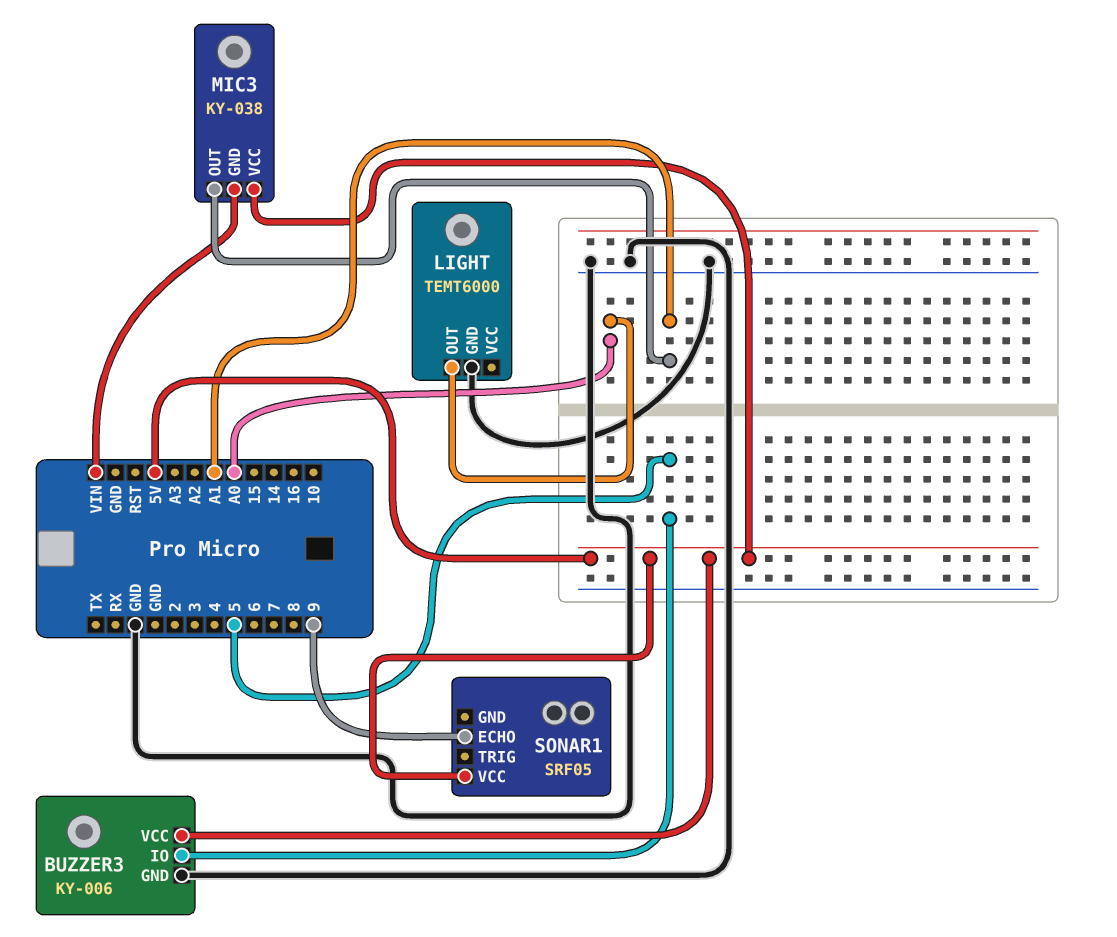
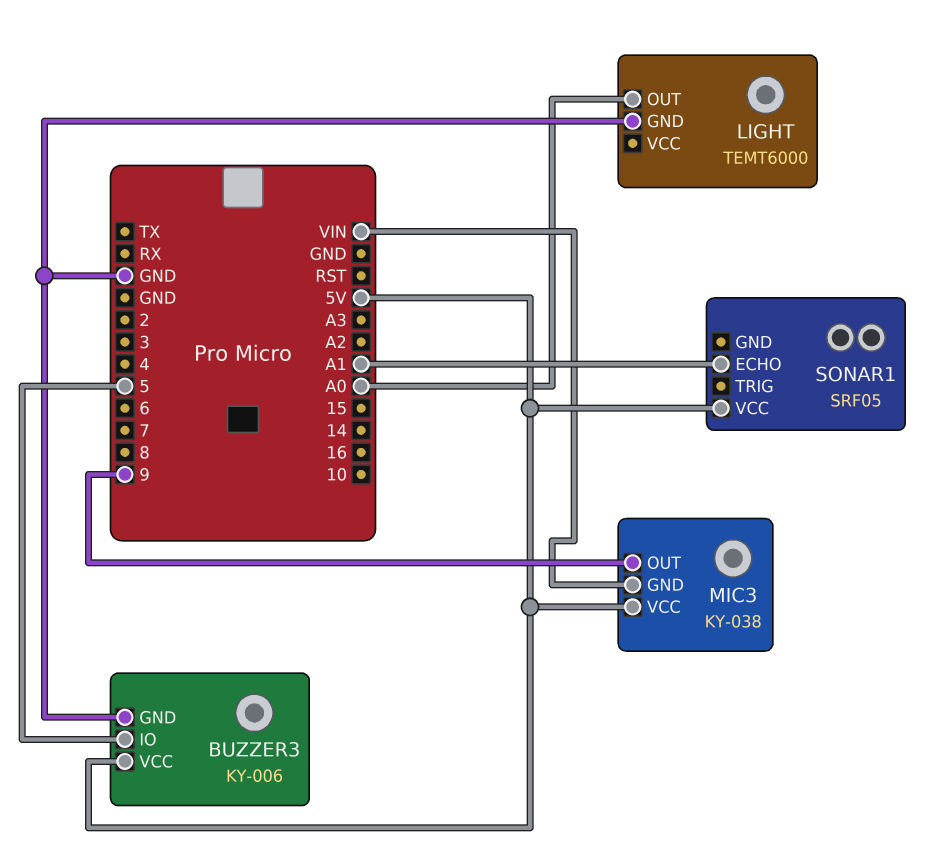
MIC3 pin OUT: A1 -> 9
SONAR1 pin ECHO: 9 -> A1

